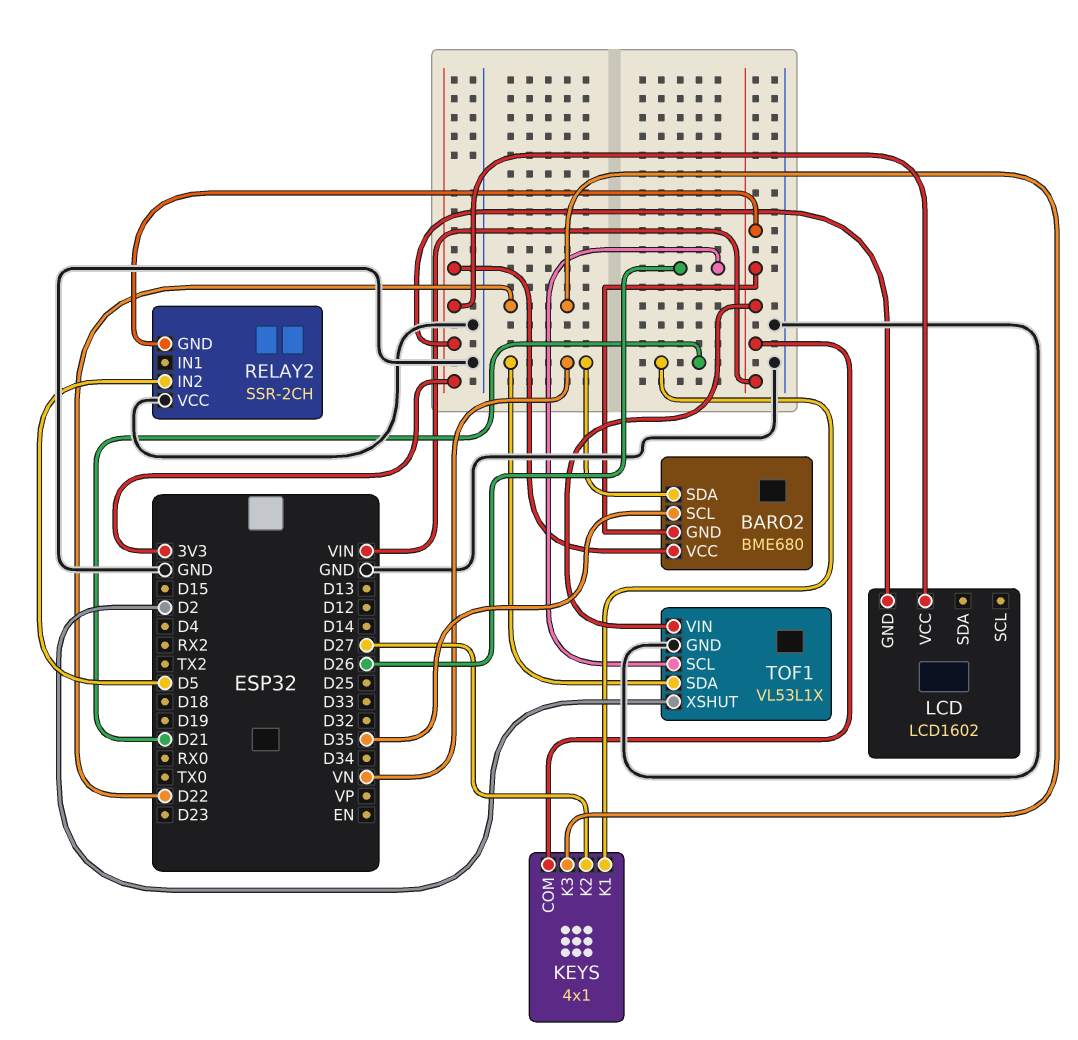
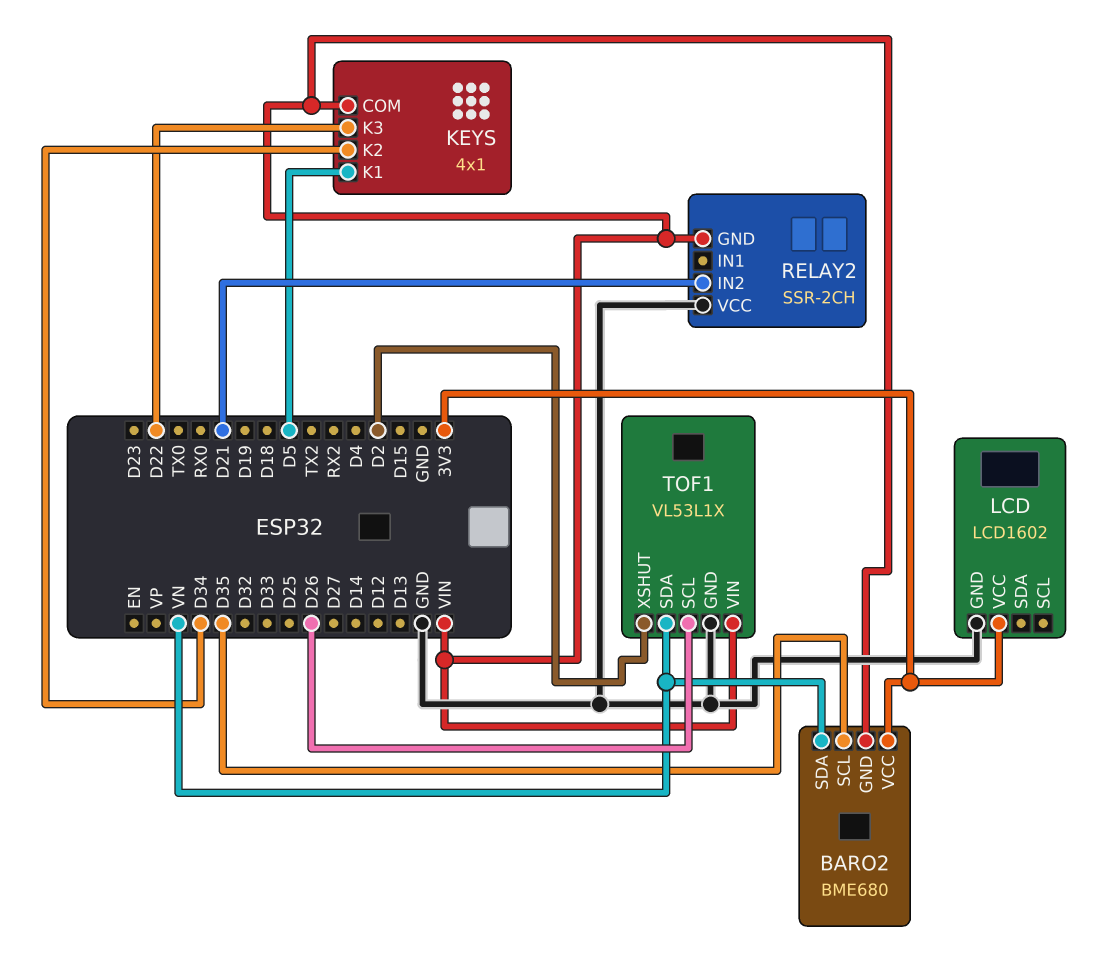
KEYS pin K1: D21 -> D5
KEYS pin K2: D27 -> D34
LCD pin GND: 3V3 -> GND
RELAY2 pin IN2: D5 -> D21

